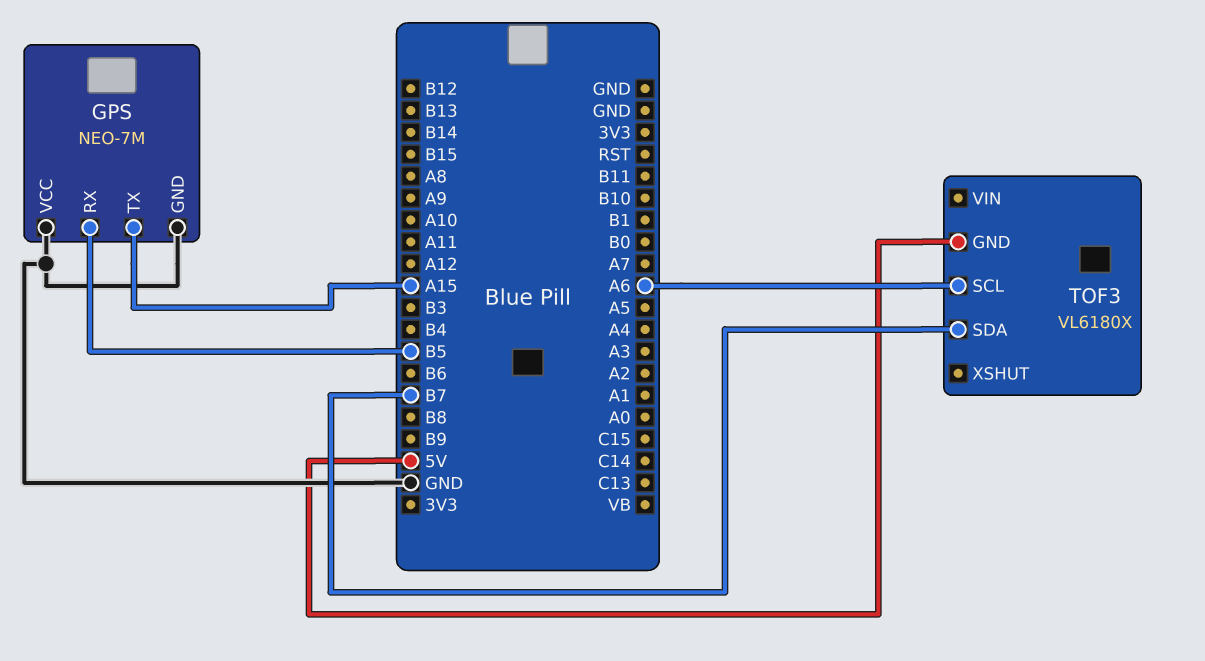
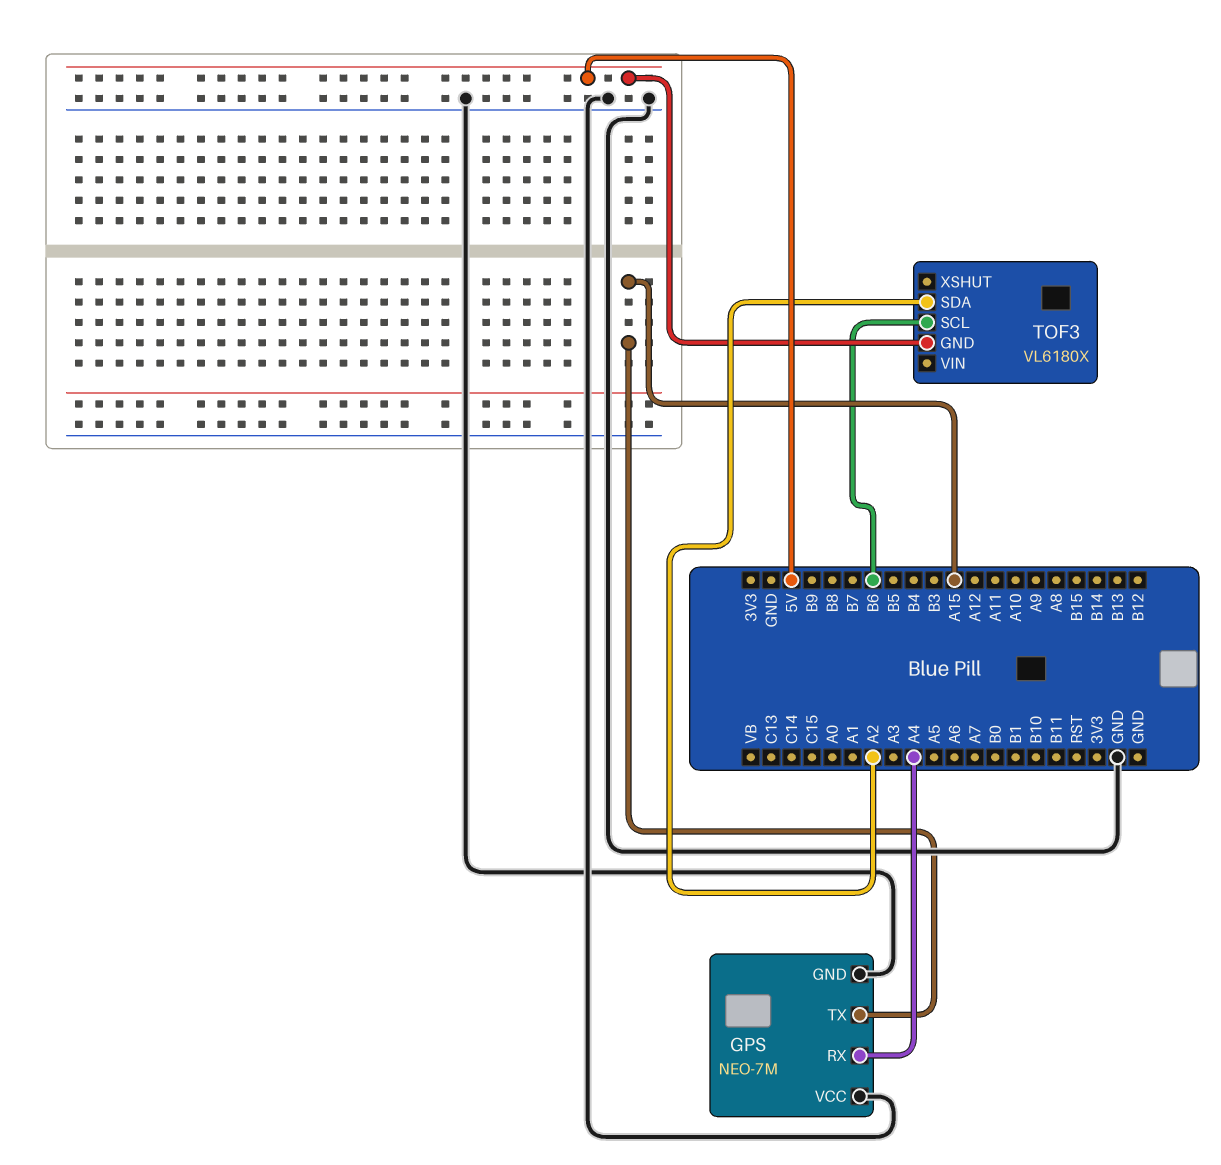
GPS pin RX: B5 -> A4
TOF3 pin SCL: A6 -> B6
TOF3 pin SDA: B7 -> A2

